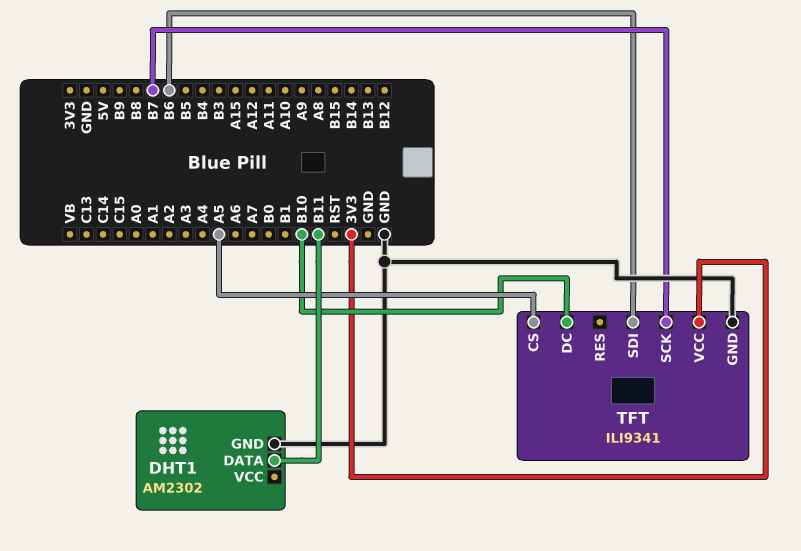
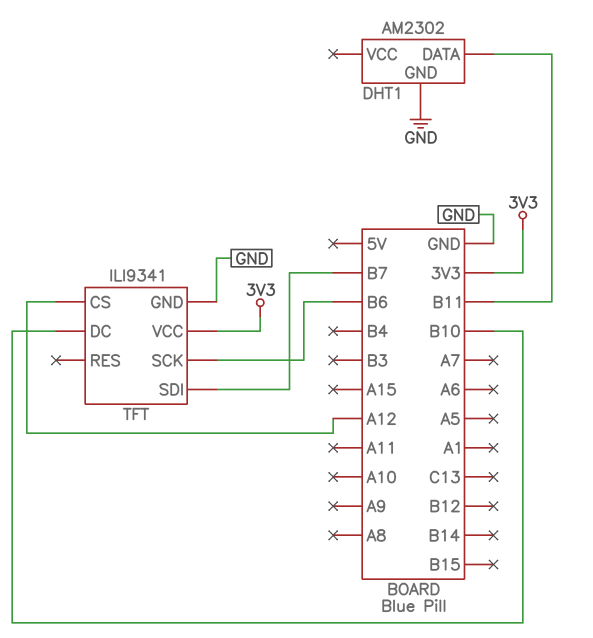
TFT pin CS: A5 -> A12
TFT pin SCK: B7 -> B6
TFT pin SDI: B6 -> B7

